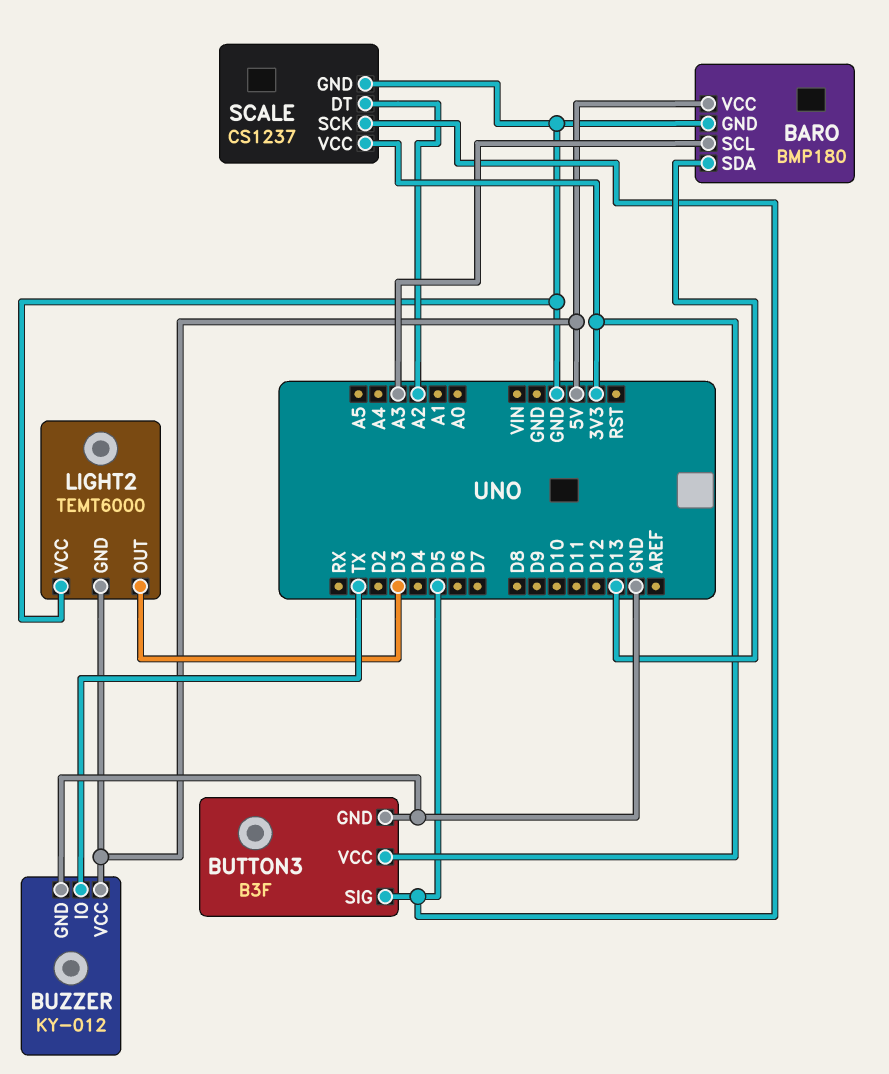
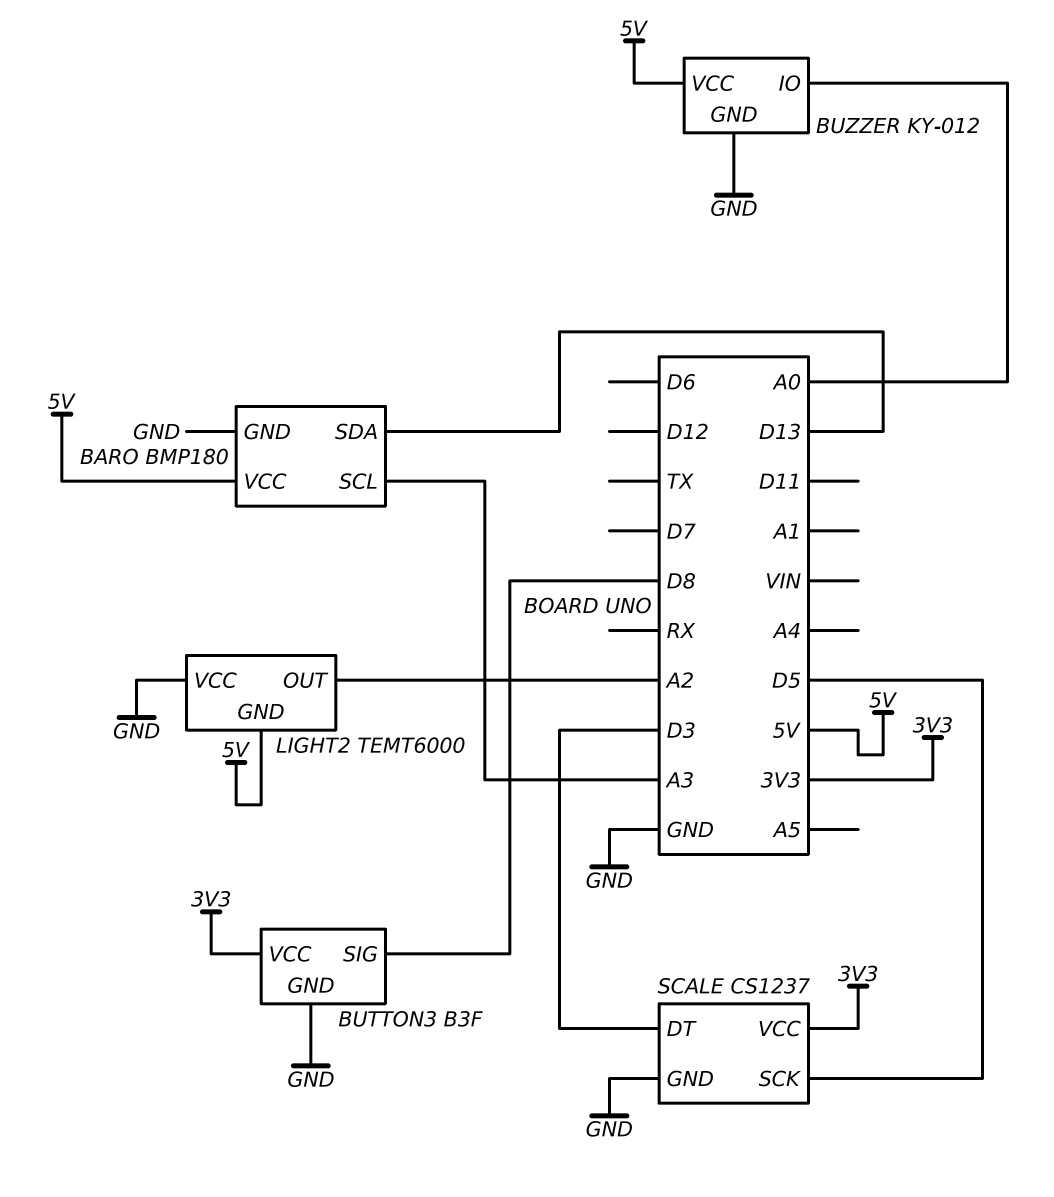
BUTTON3 pin SIG: D5 -> D8
BUZZER pin IO: TX -> A0
LIGHT2 pin OUT: D3 -> A2
SCALE pin DT: A2 -> D3

